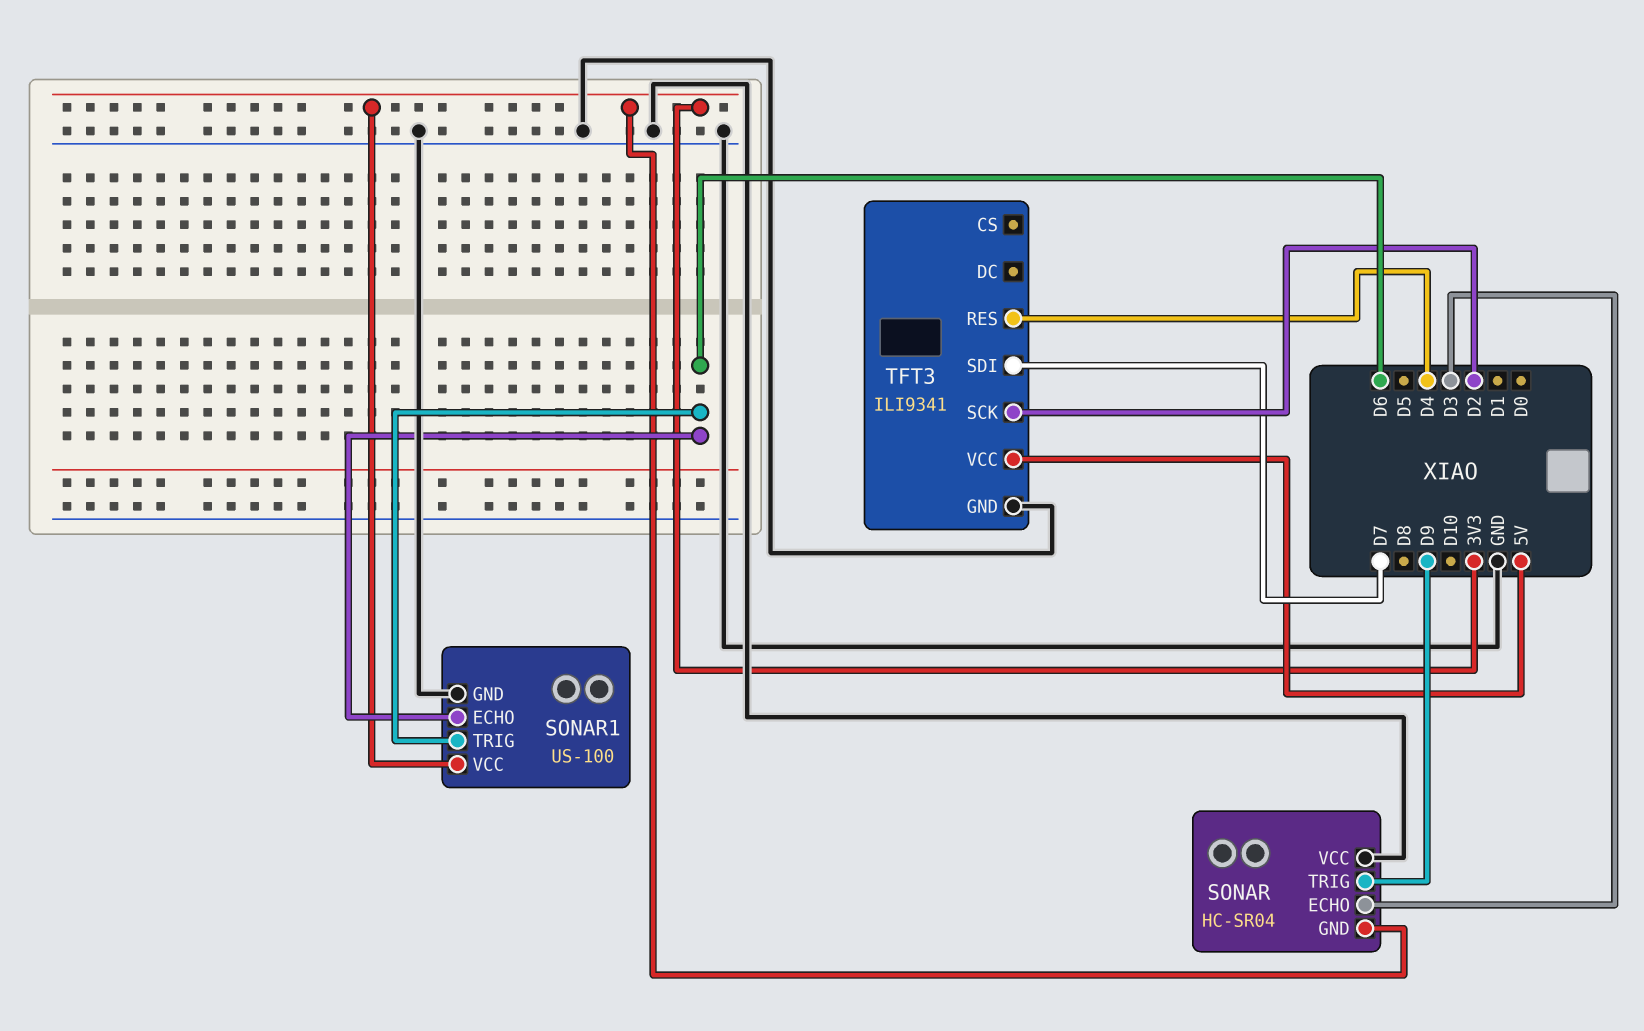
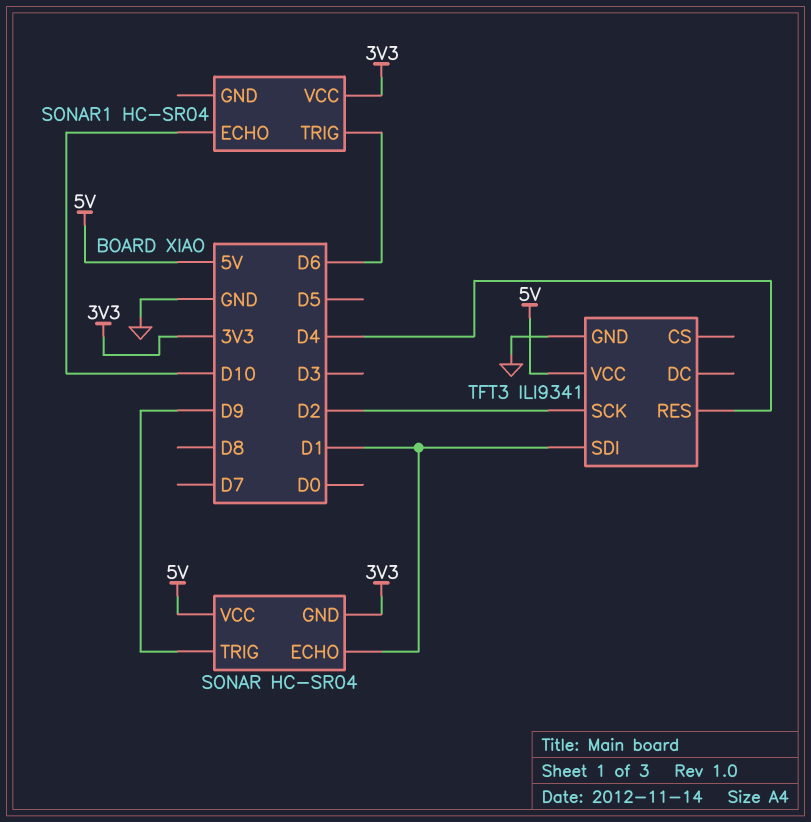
SONAR pin ECHO: D3 -> D1
SONAR pin VCC: GND -> 5V
SONAR1: US-100 -> HC-SR04
SONAR1 pin ECHO: D6 -> D10
SONAR1 pin GND: GND -> none
TFT3 pin SDI: D7 -> D1

